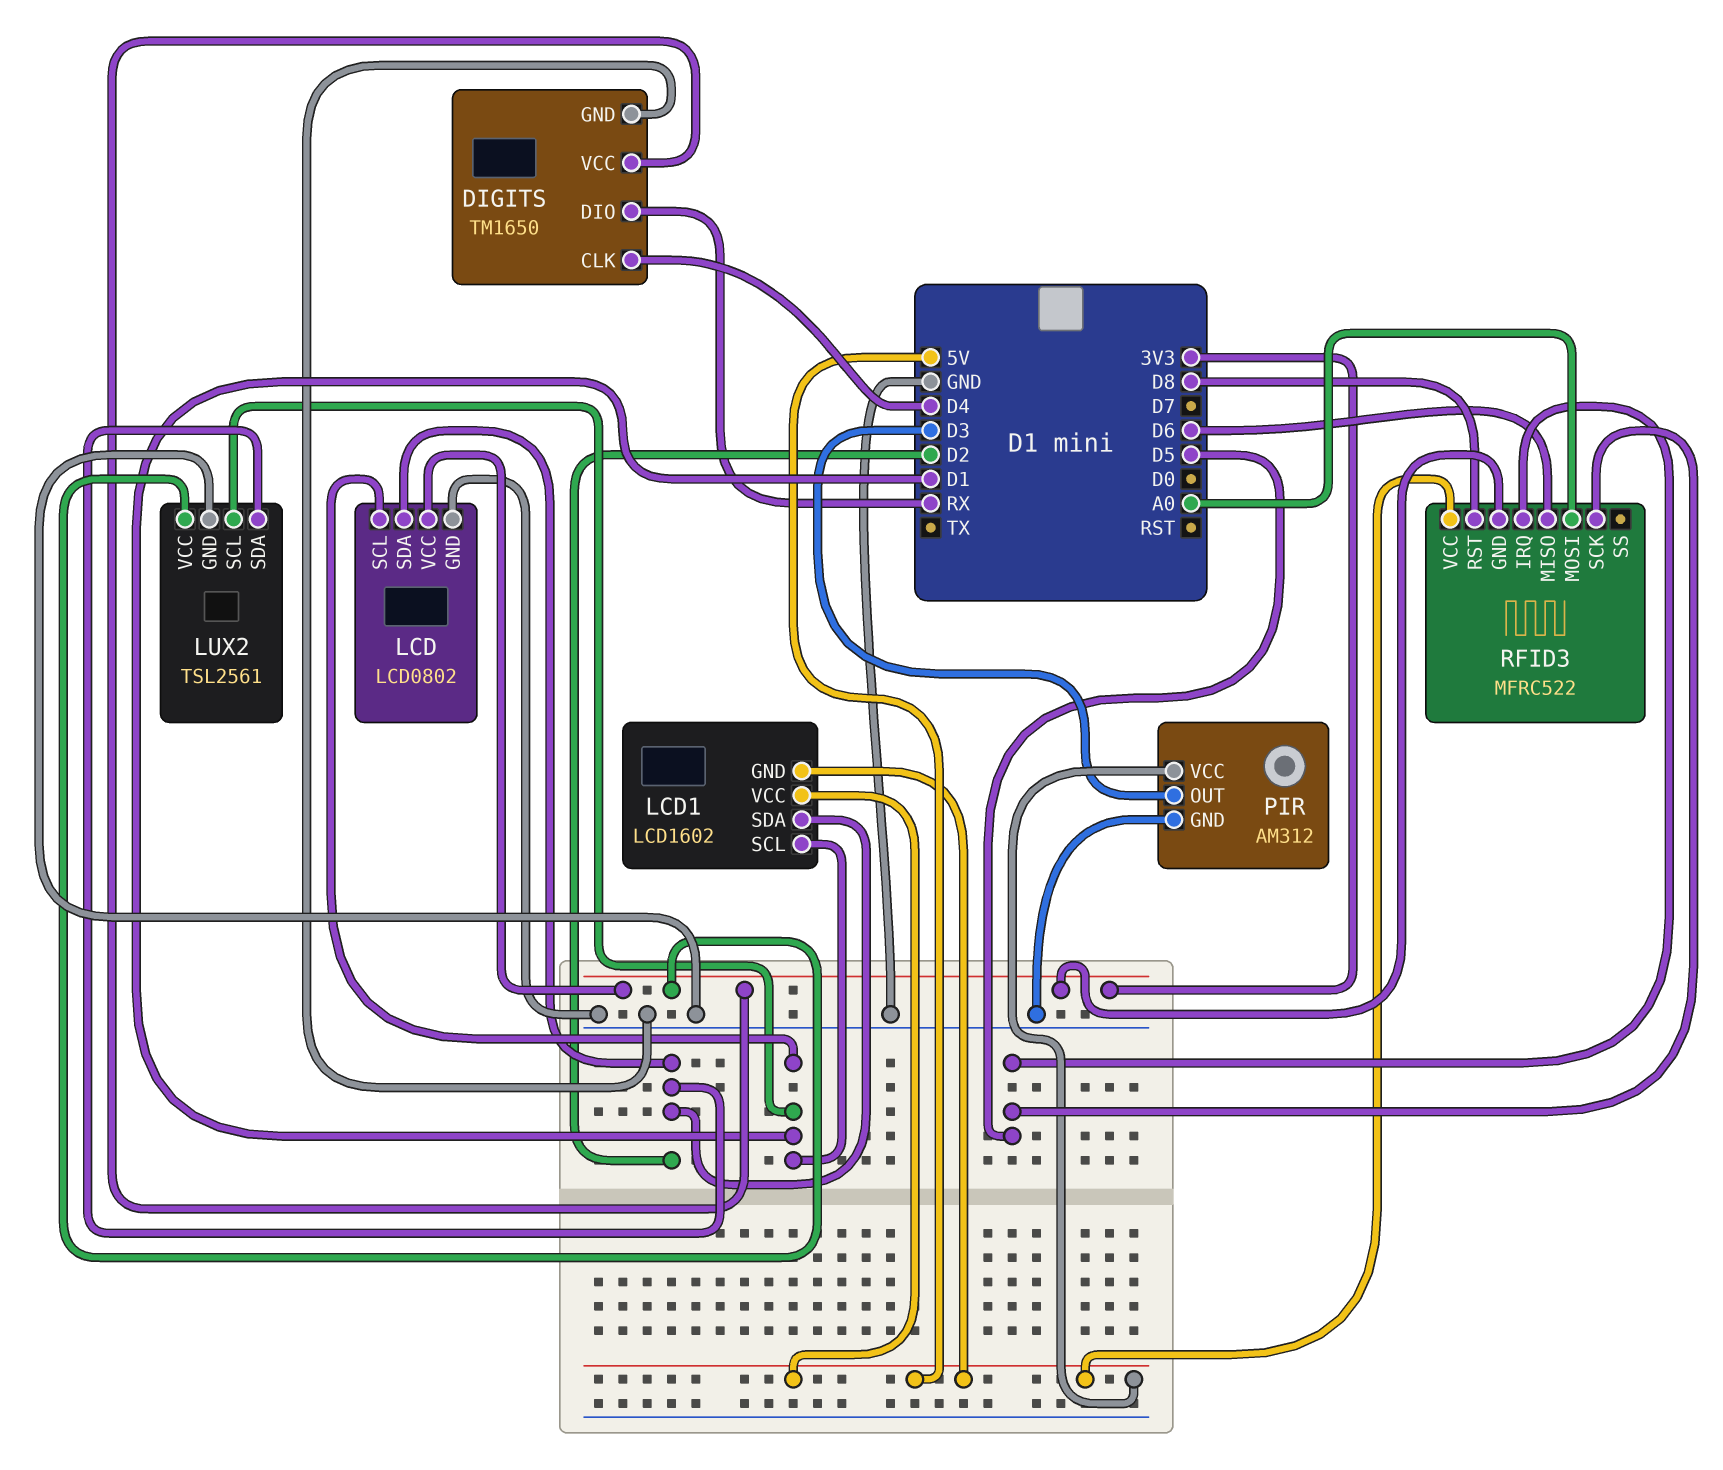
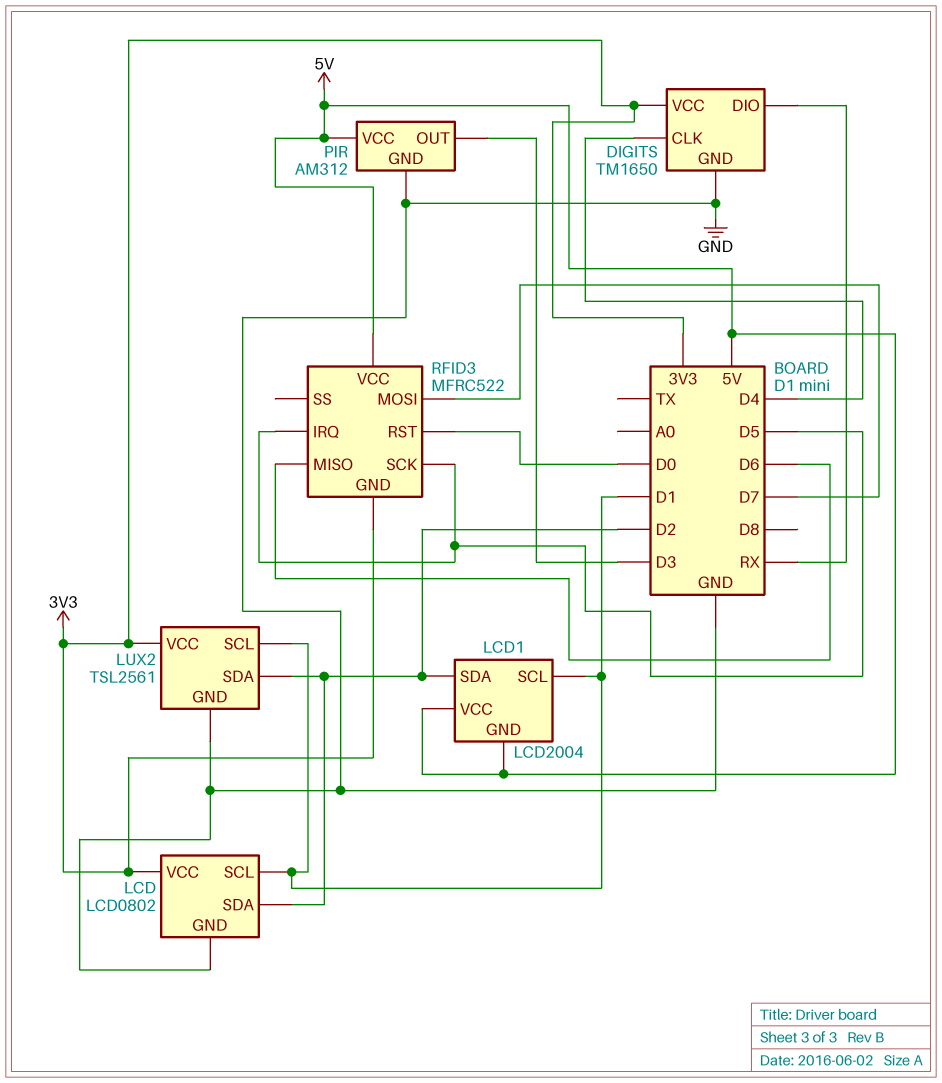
LCD1: LCD1602 -> LCD2004
RFID3 pin MOSI: A0 -> D7
RFID3 pin RST: D8 -> D0

